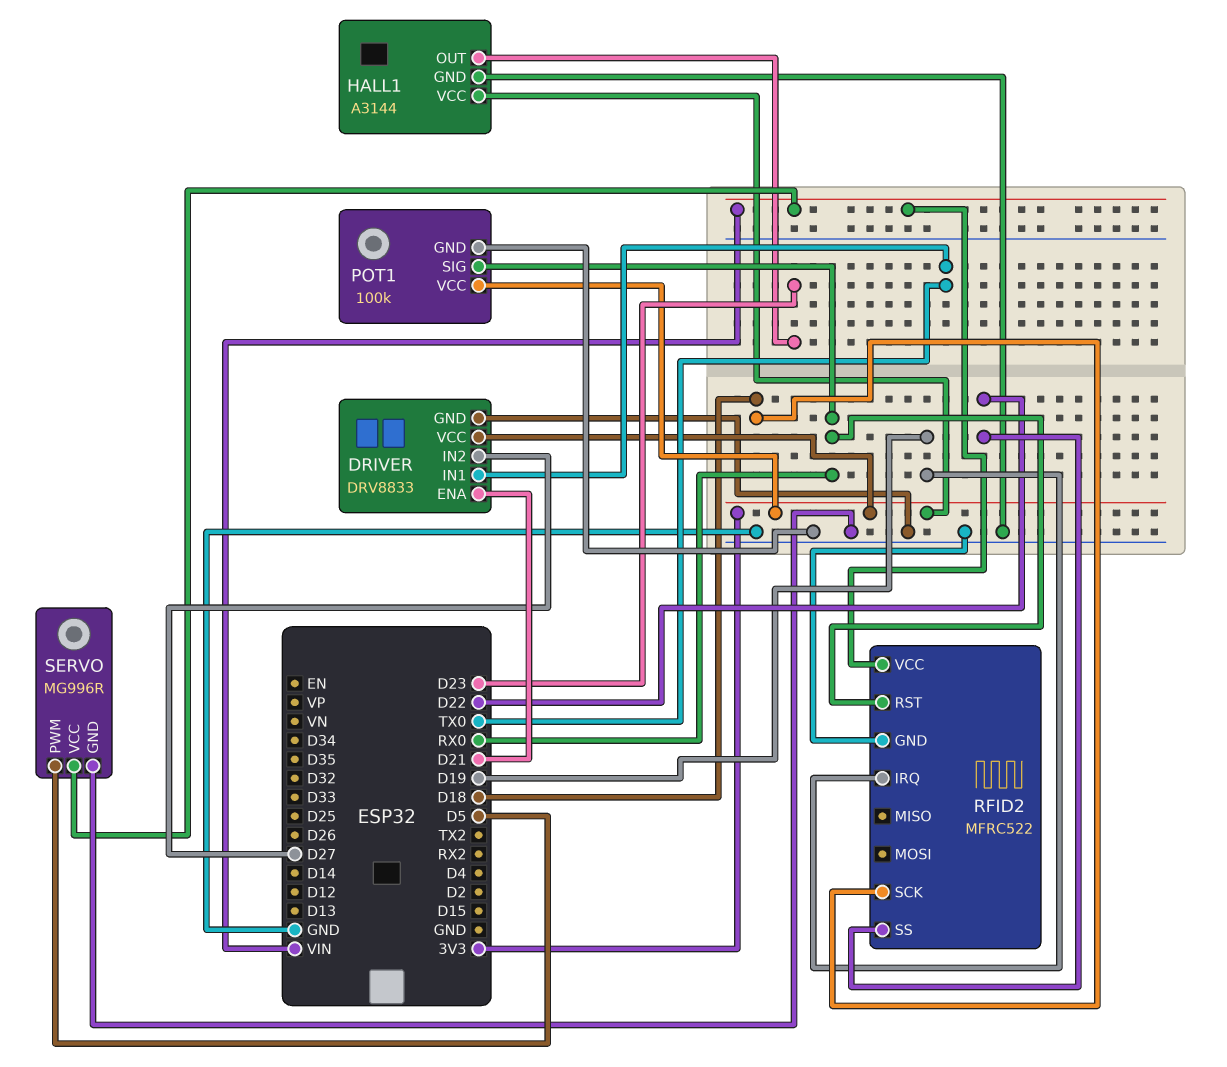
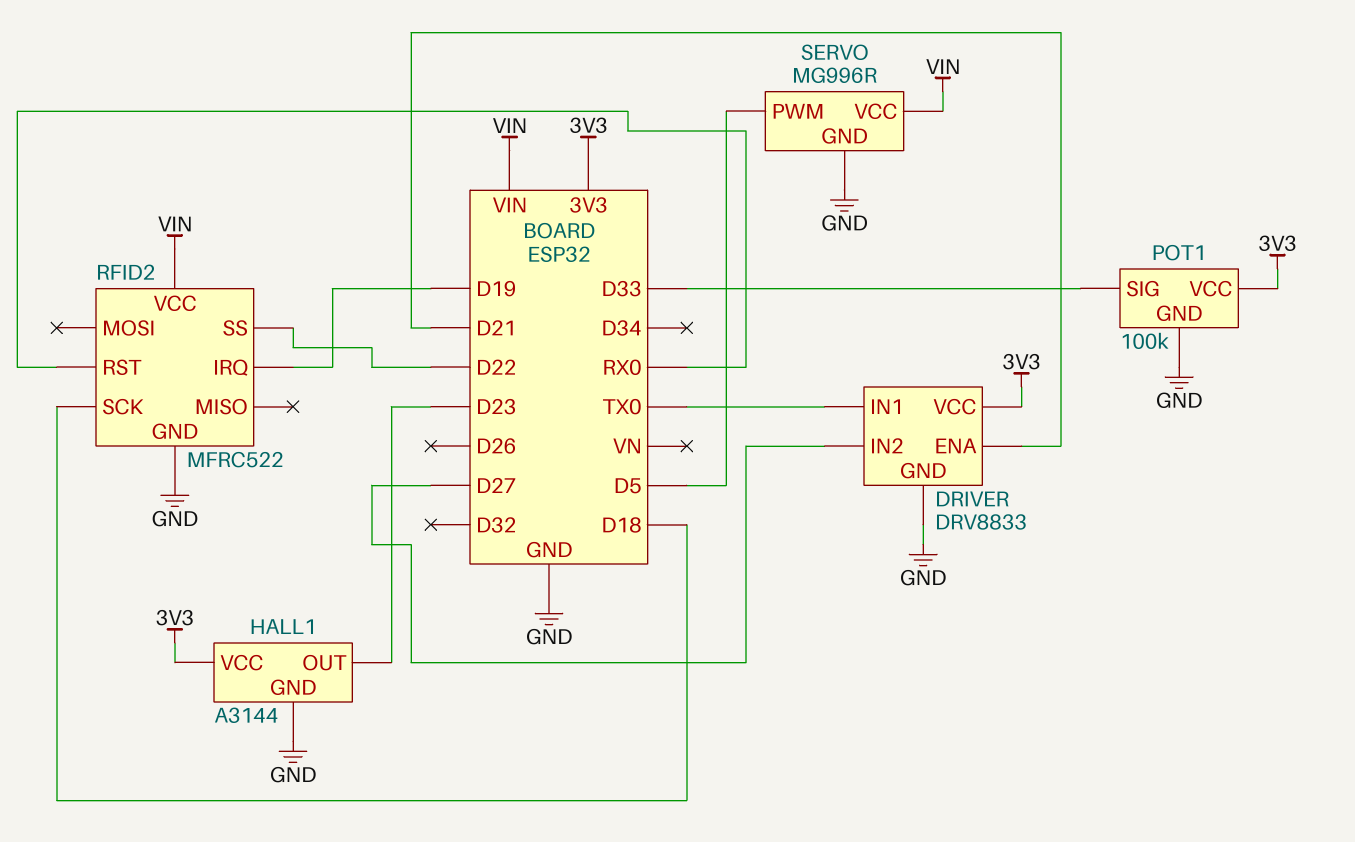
POT1 pin SIG: RX0 -> D33

